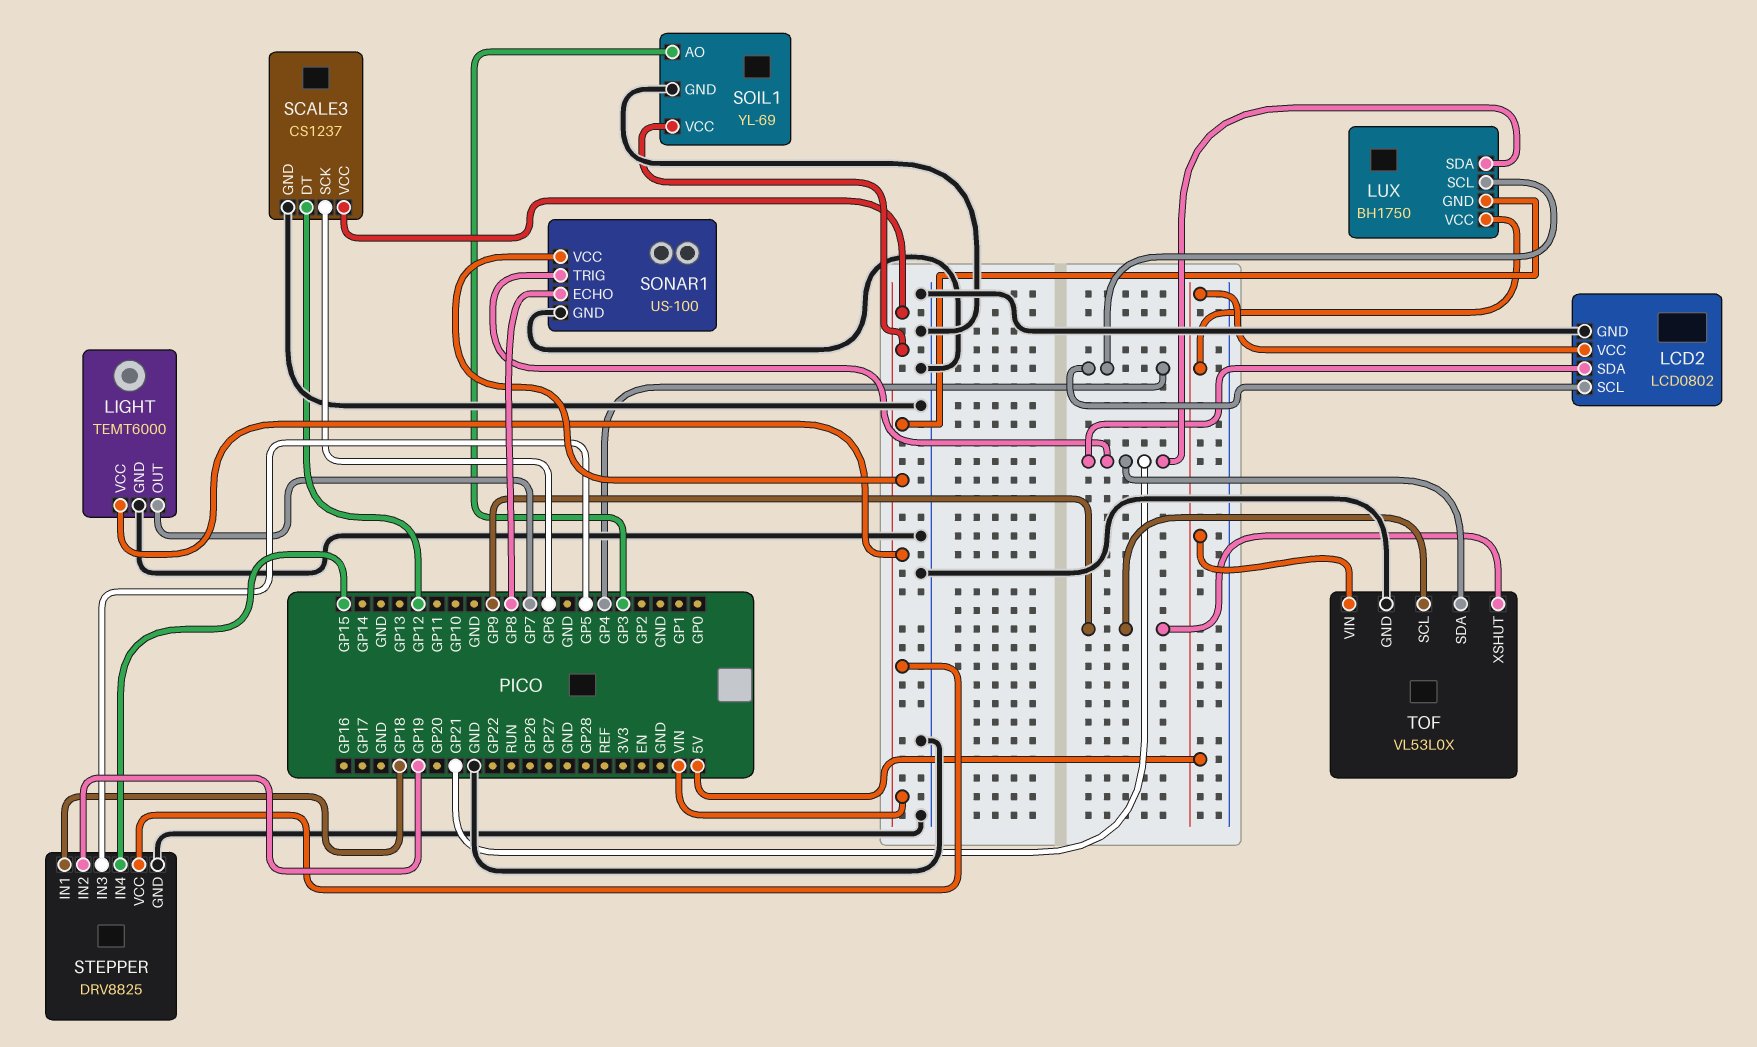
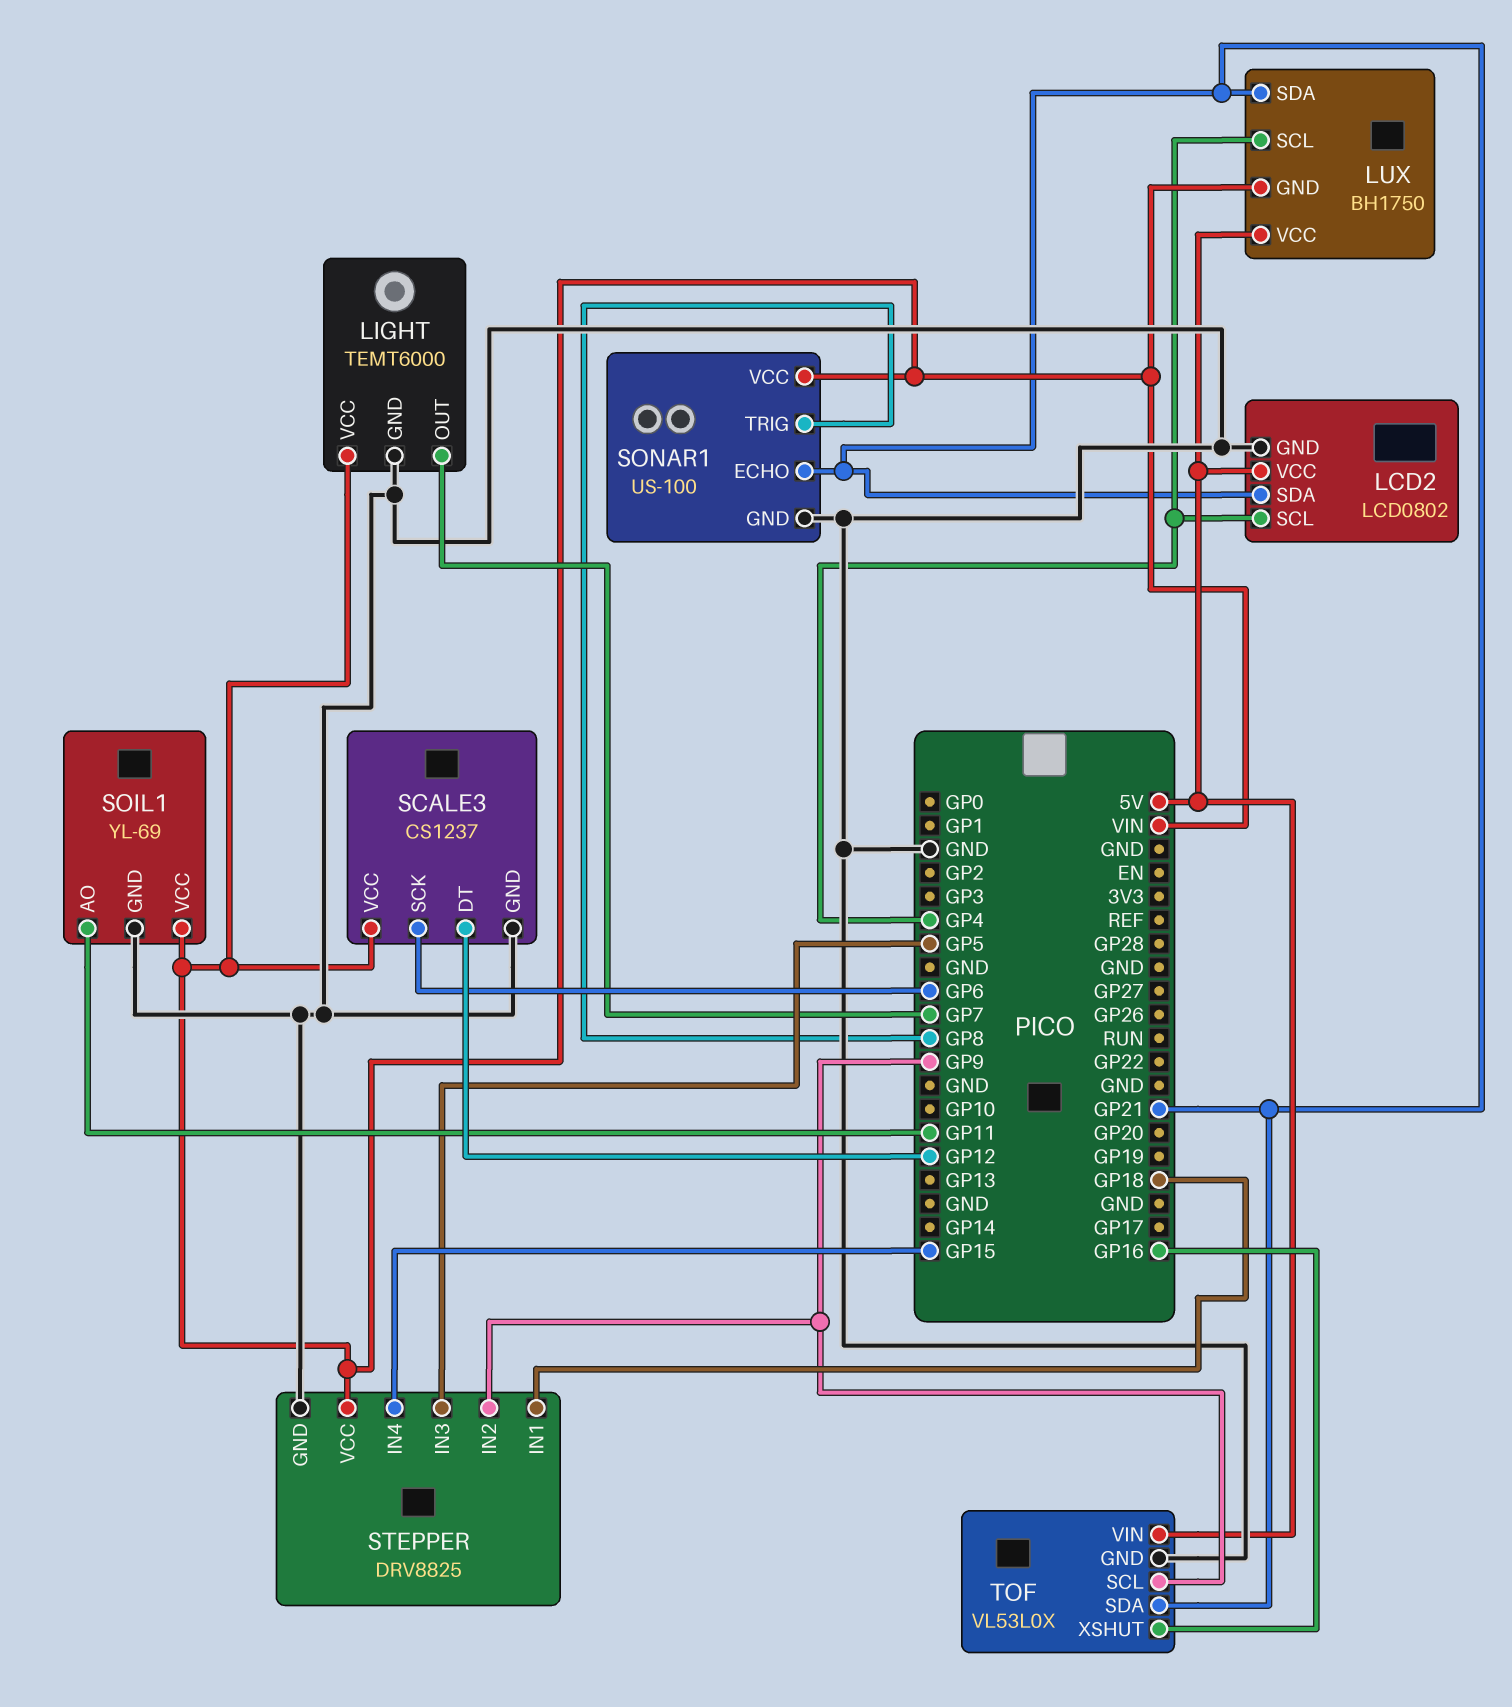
SOIL1 pin AO: GP3 -> GP11
SONAR1 pin ECHO: GP8 -> GP21
SONAR1 pin TRIG: GP21 -> GP8
STEPPER pin IN2: GP19 -> GP9
TOF pin XSHUT: GP9 -> GP16

